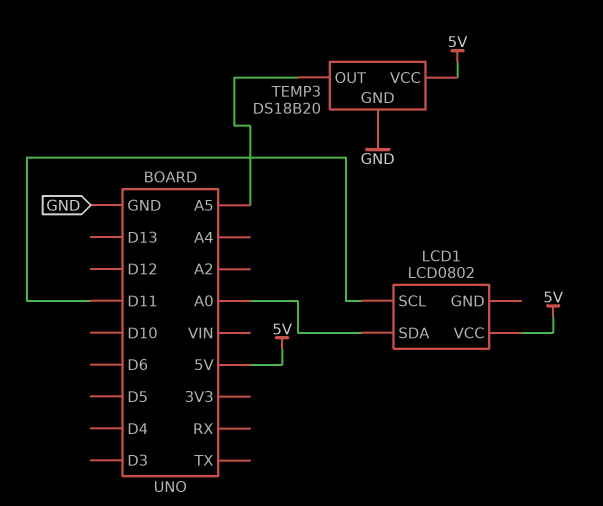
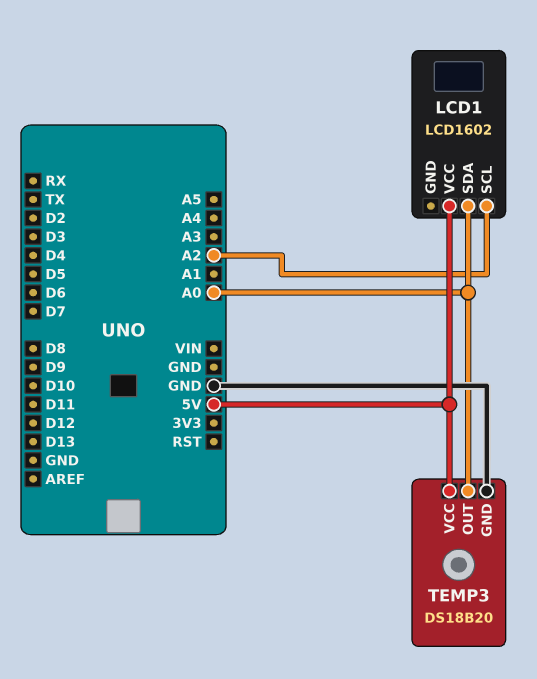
LCD1: LCD0802 -> LCD1602
LCD1 pin SCL: D11 -> A2
TEMP3 pin OUT: A5 -> A0

